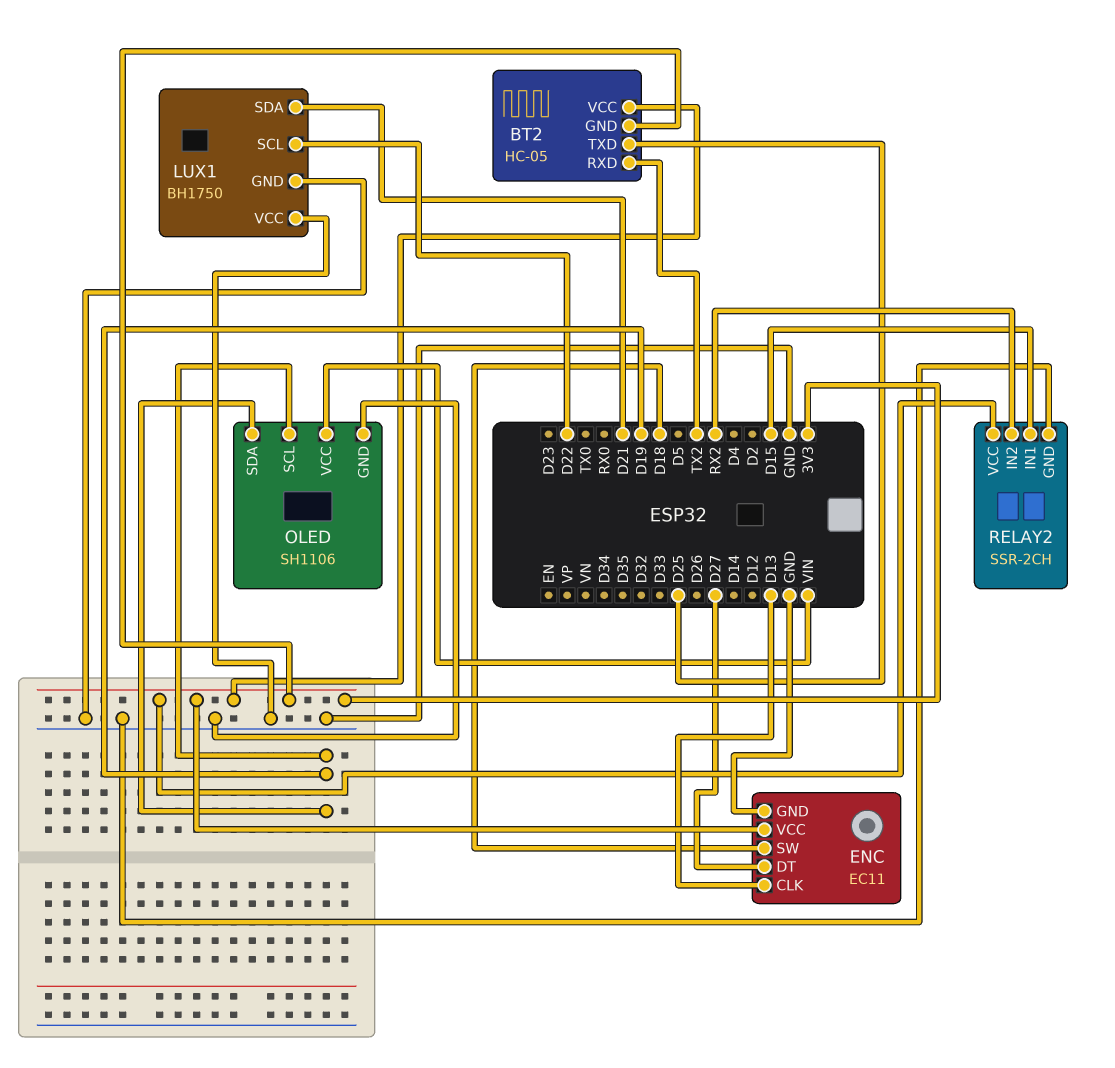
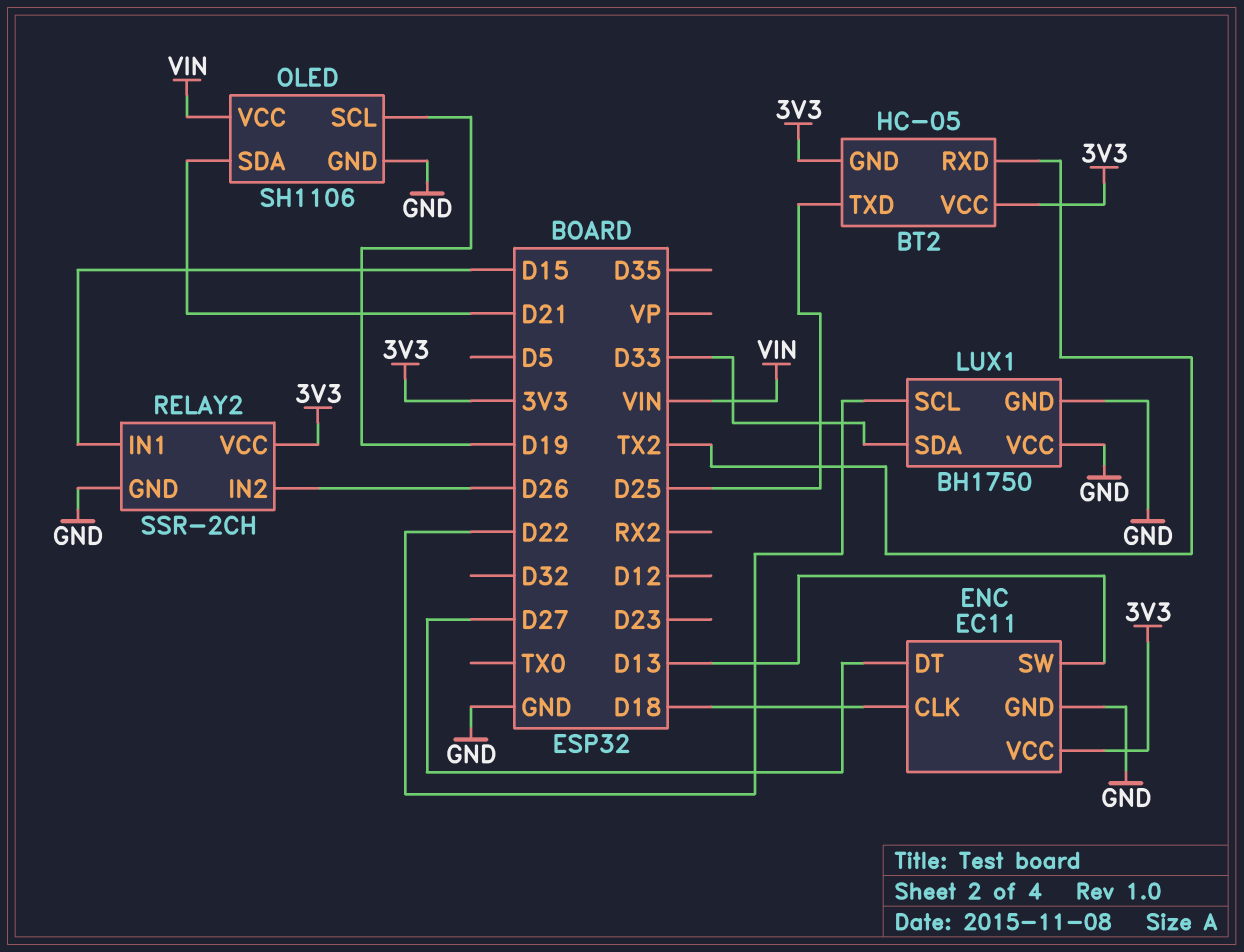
ENC pin CLK: D13 -> D18
ENC pin SW: D18 -> D13
LUX1 pin SDA: D21 -> D33
OLED pin SDA: D19 -> D21
RELAY2 pin IN2: RX2 -> D26

